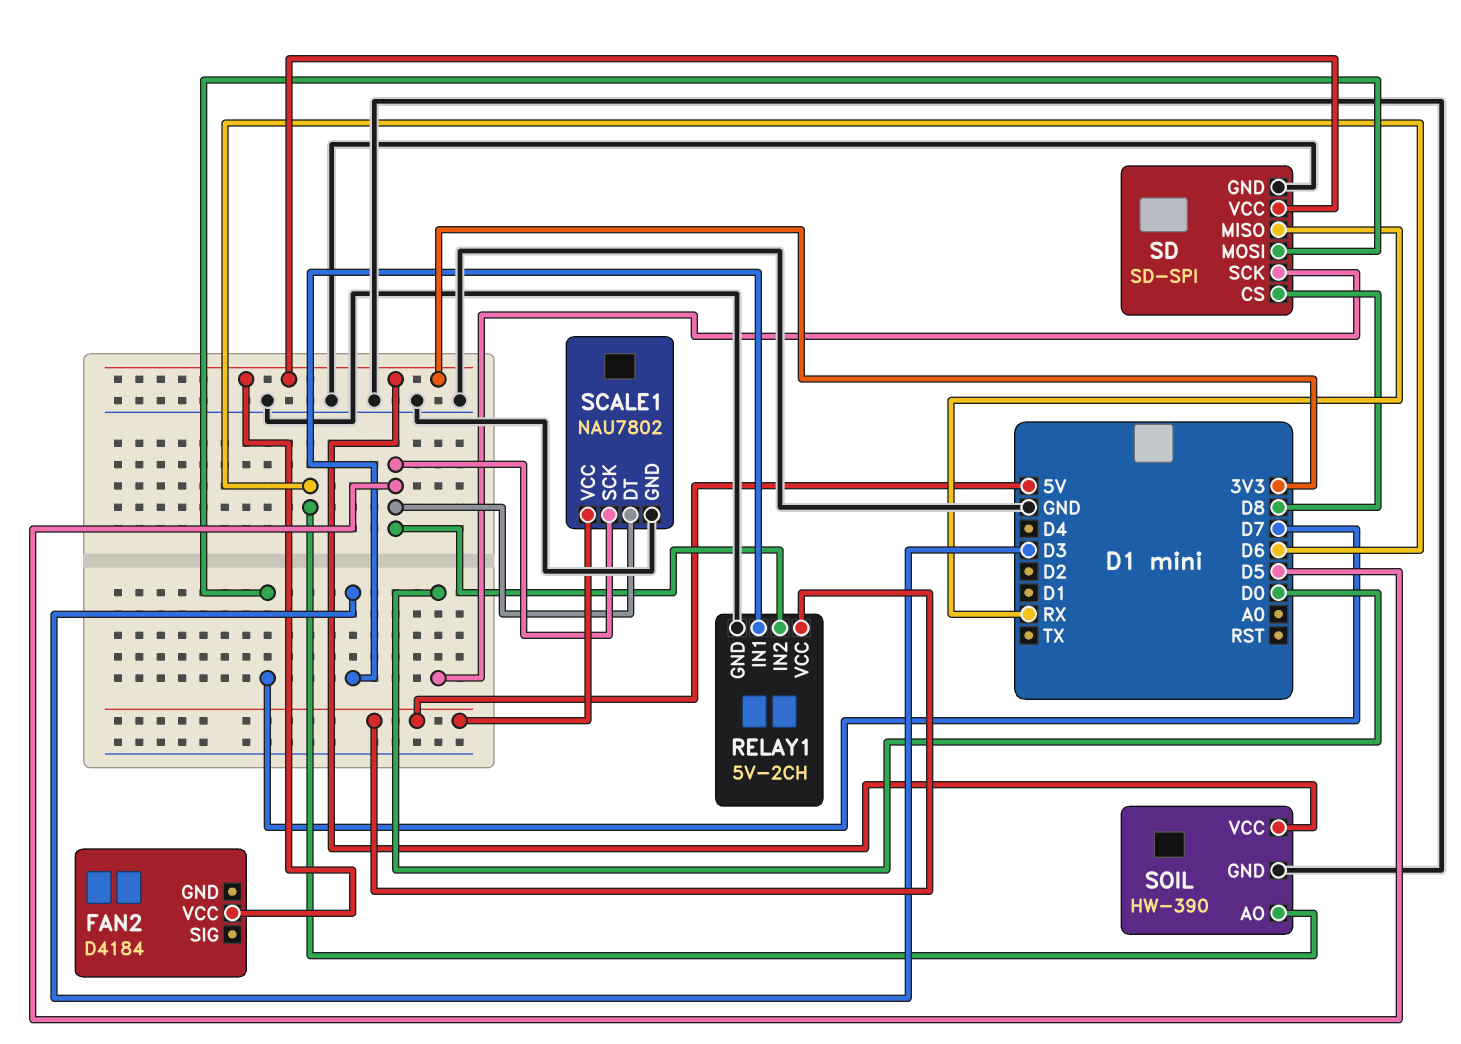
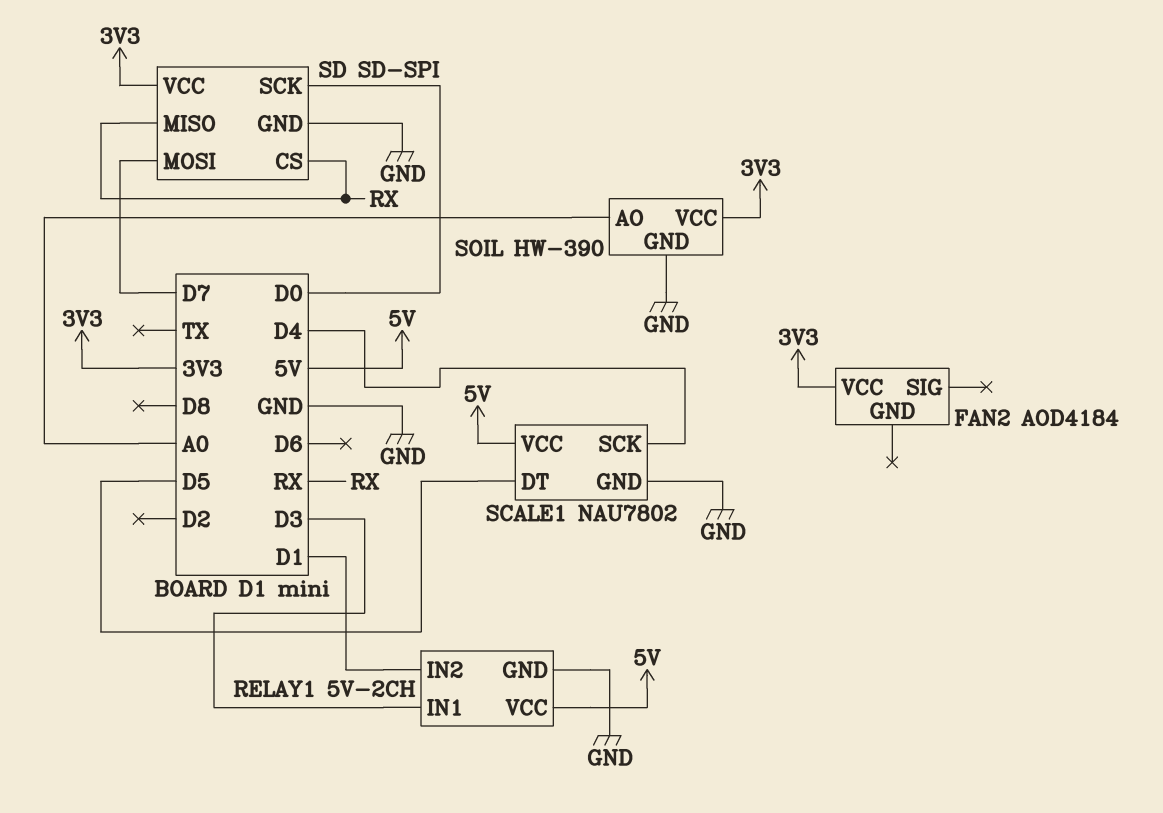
FAN2: D4184 -> AOD4184
RELAY1 pin IN2: D5 -> D1
SCALE1 pin SCK: D5 -> D4
SD pin CS: D8 -> RX
SOIL pin AO: D6 -> A0

